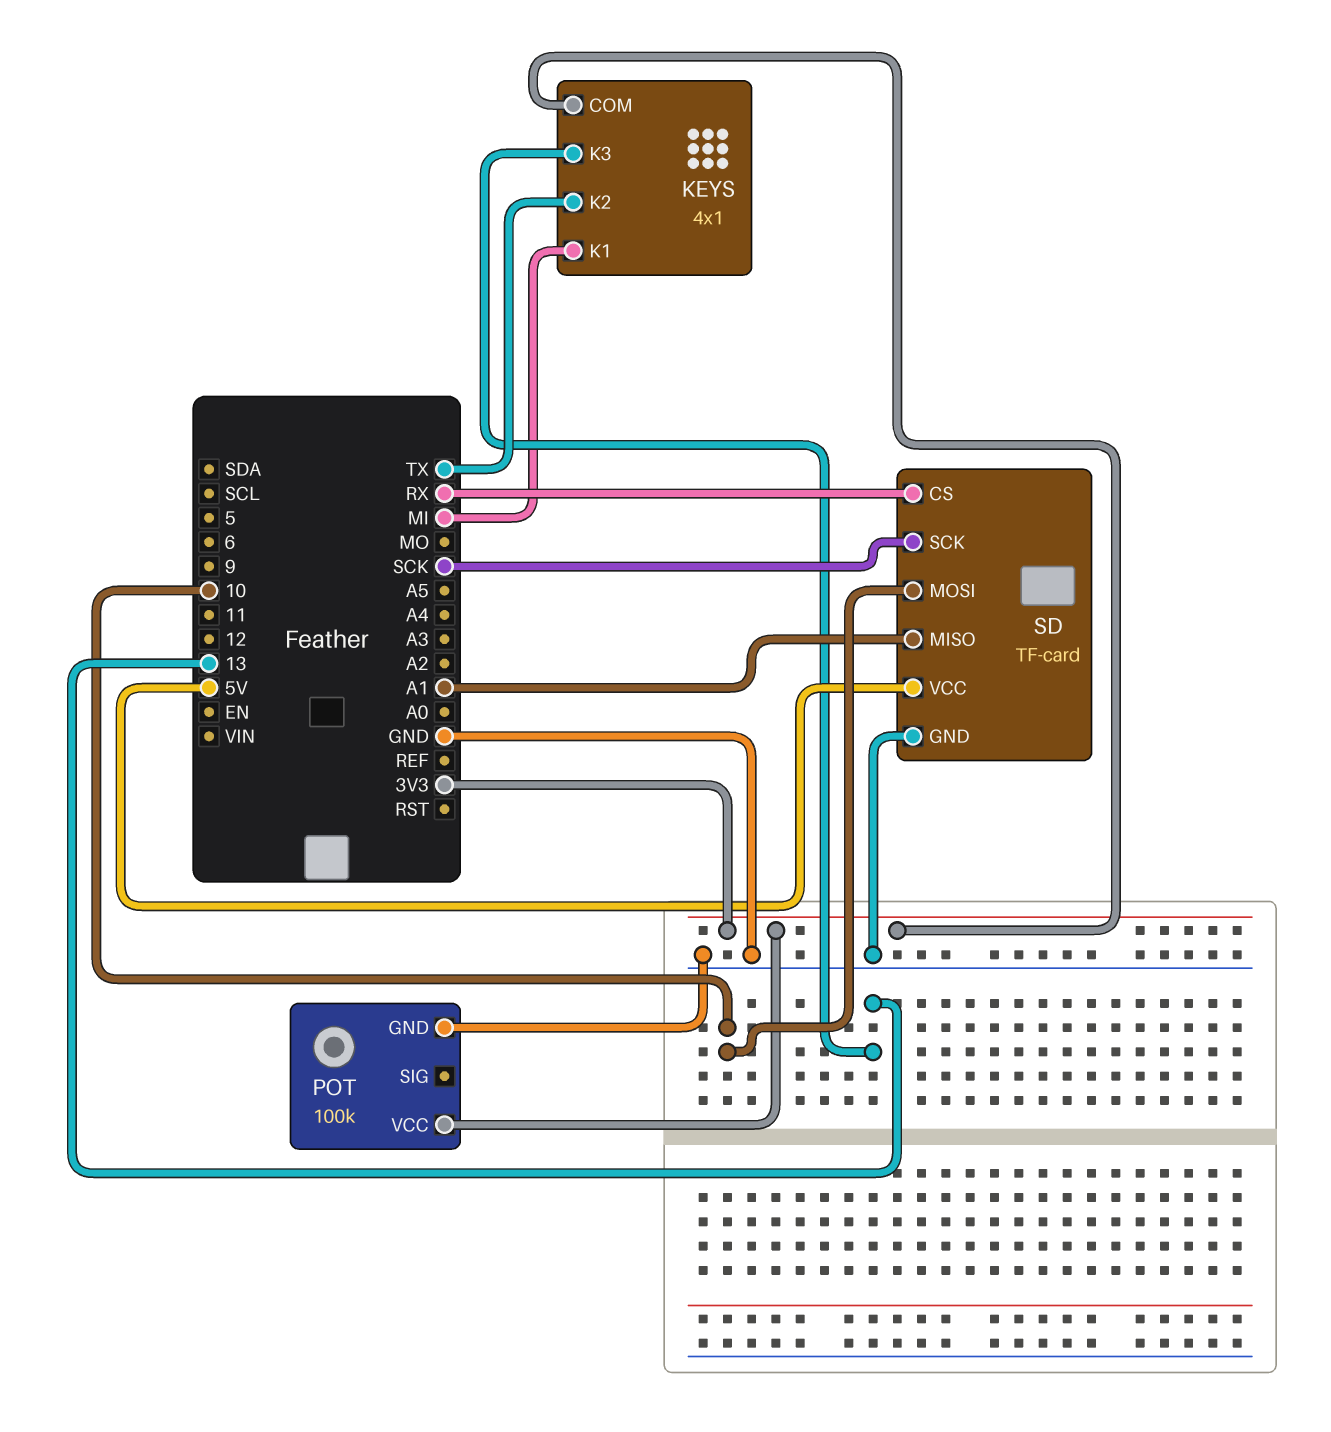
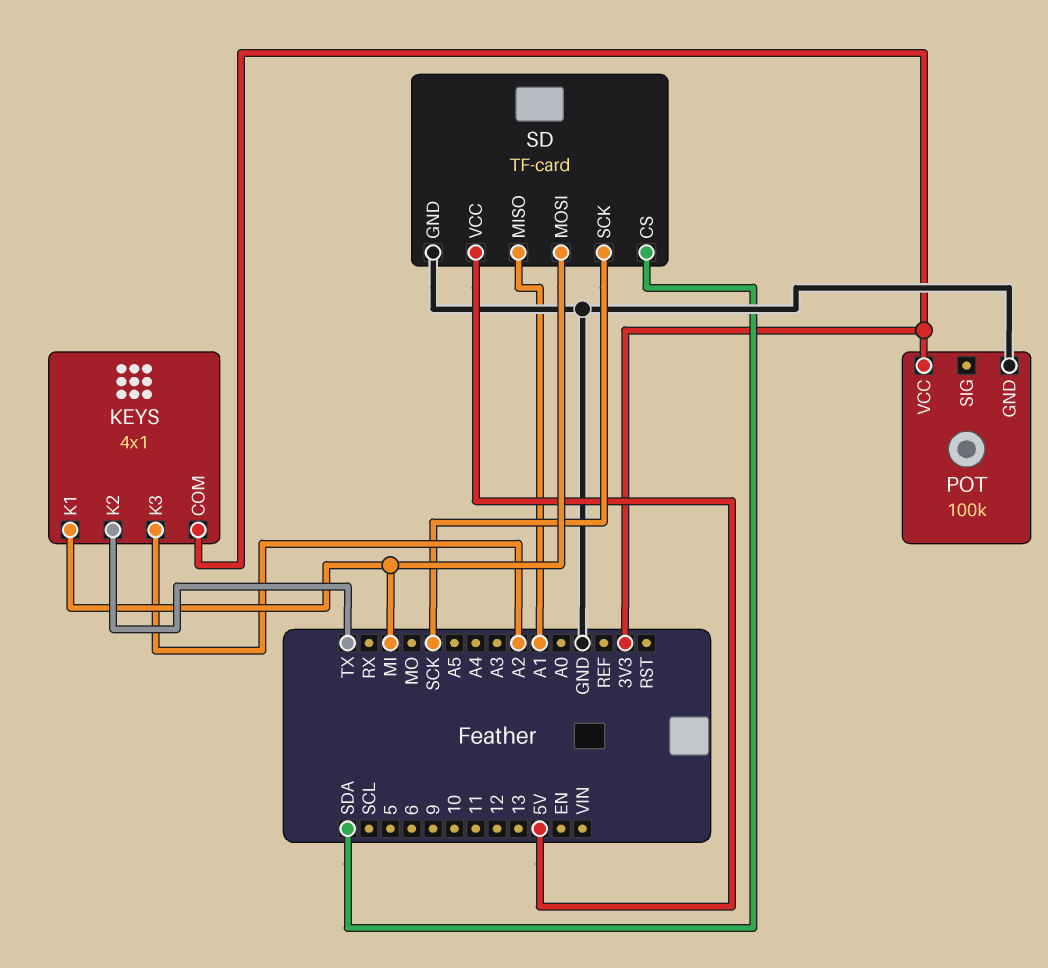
KEYS pin K3: 13 -> A2
SD pin CS: RX -> SDA
SD pin MOSI: 10 -> MI

